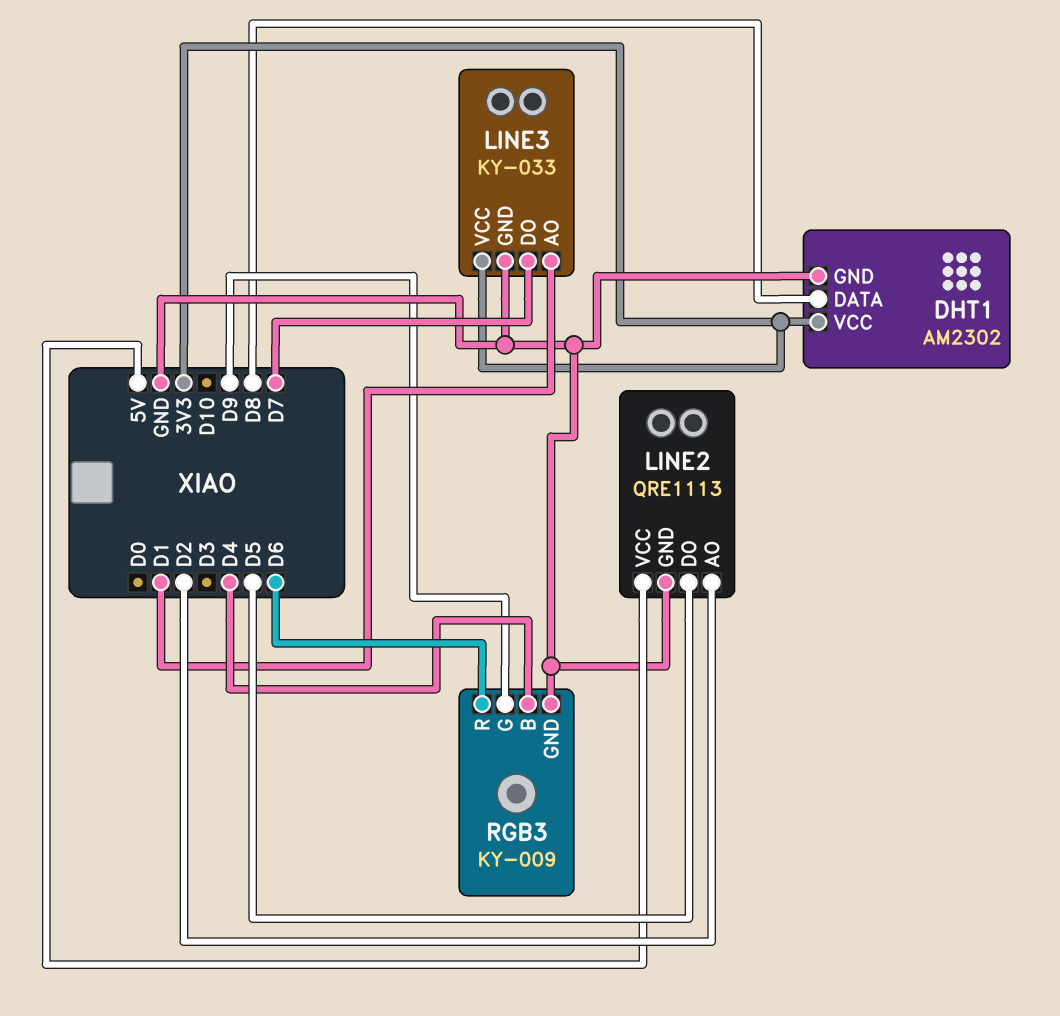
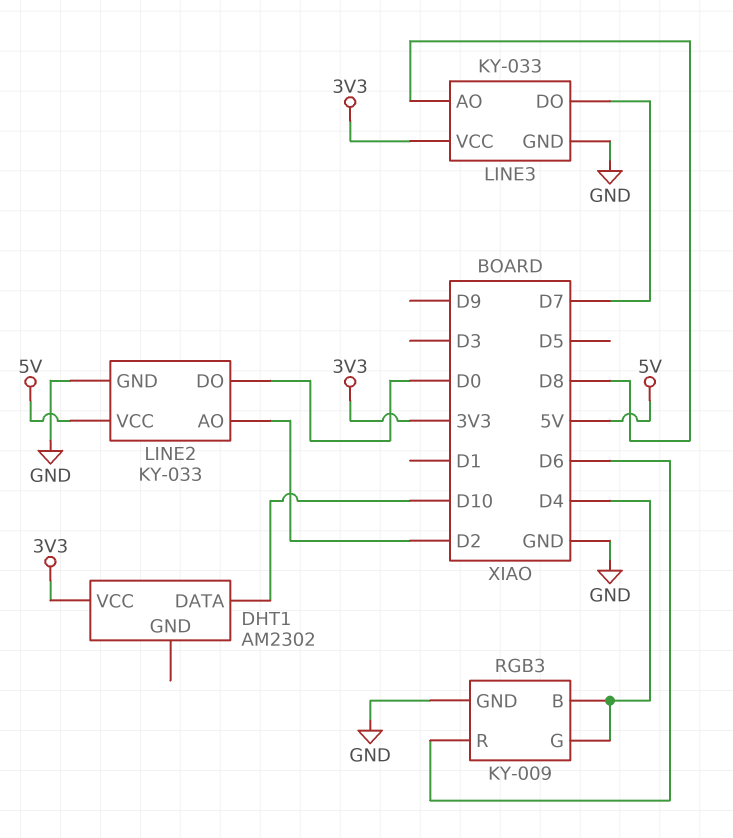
DHT1 pin DATA: D8 -> D10
DHT1 pin GND: GND -> none
LINE2: QRE1113 -> KY-033
LINE2 pin DO: D5 -> D0
LINE3 pin AO: D1 -> D8
RGB3 pin G: D9 -> D4

